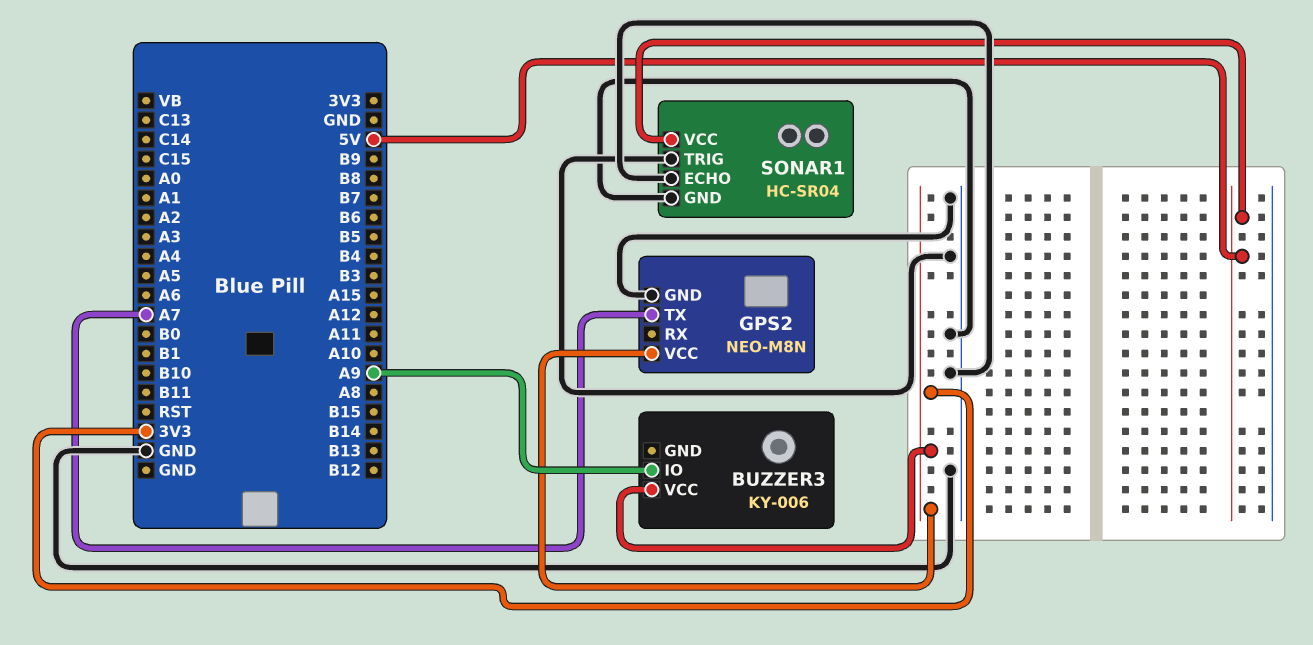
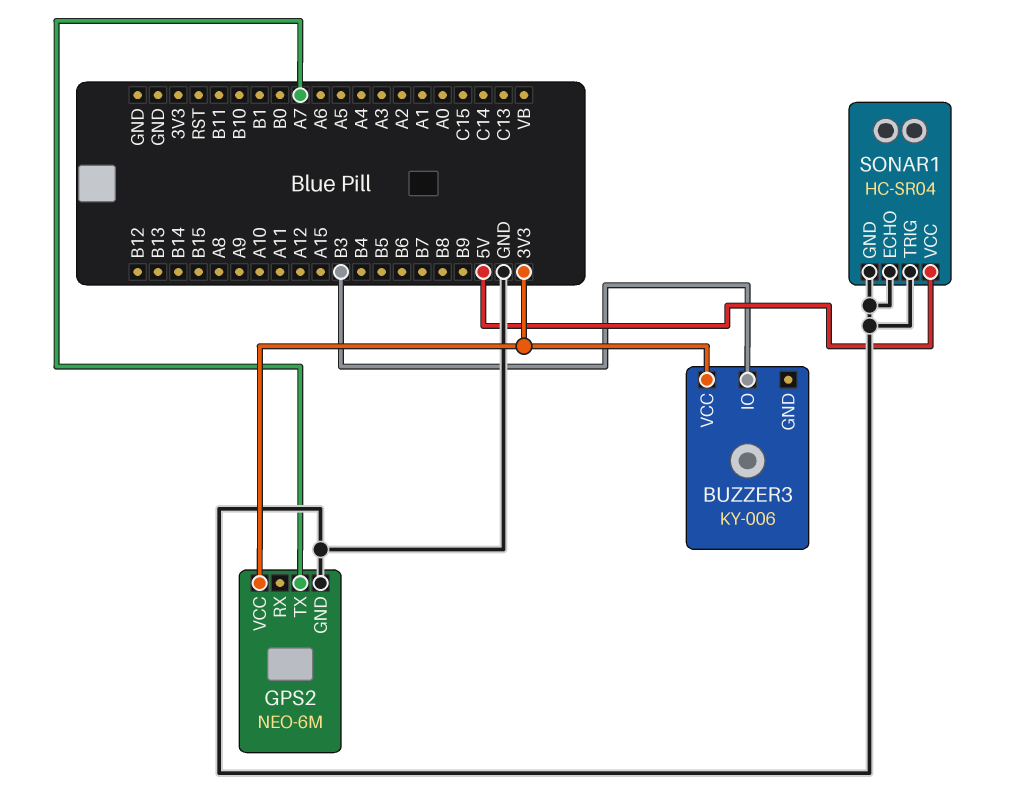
BUZZER3 pin IO: A9 -> B3
GPS2: NEO-M8N -> NEO-6M

